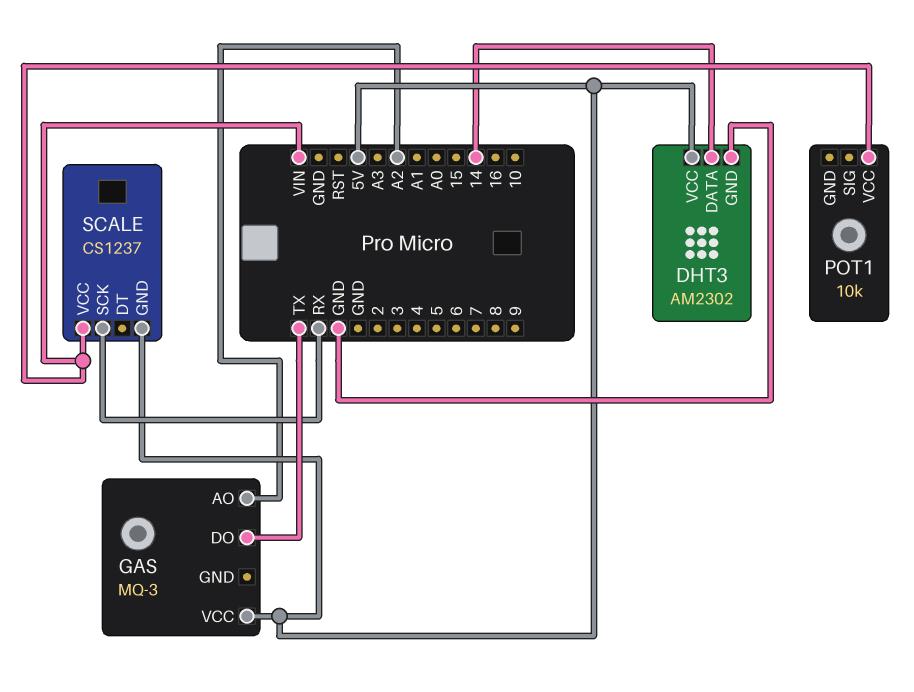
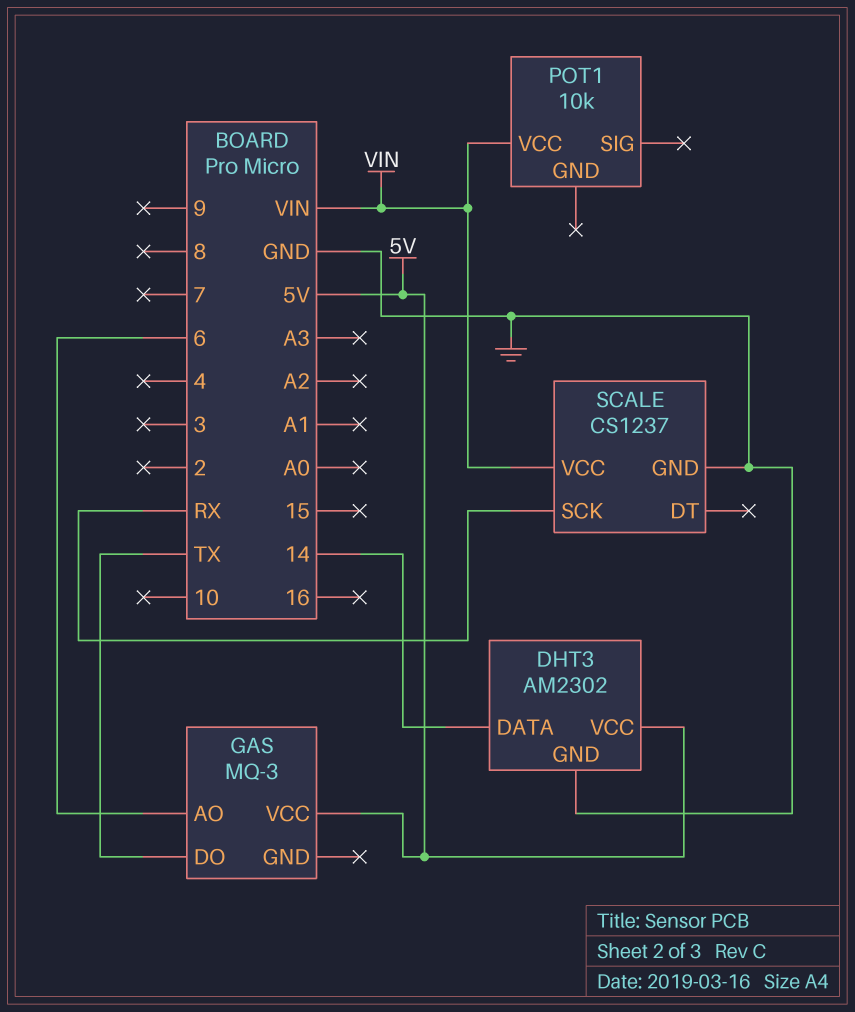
GAS pin AO: A2 -> 6
SCALE pin GND: 5V -> GND

